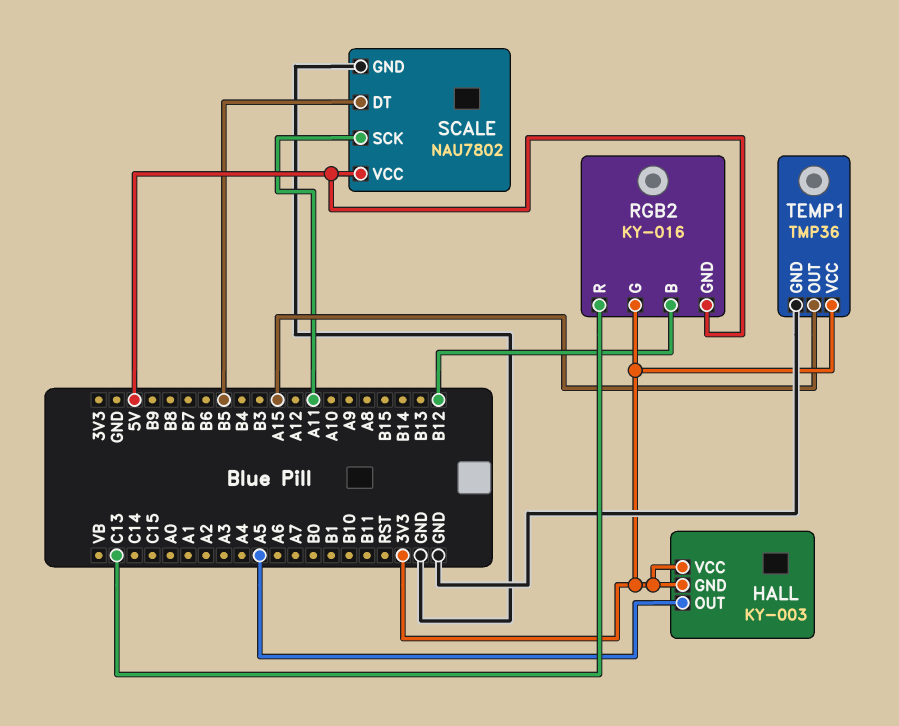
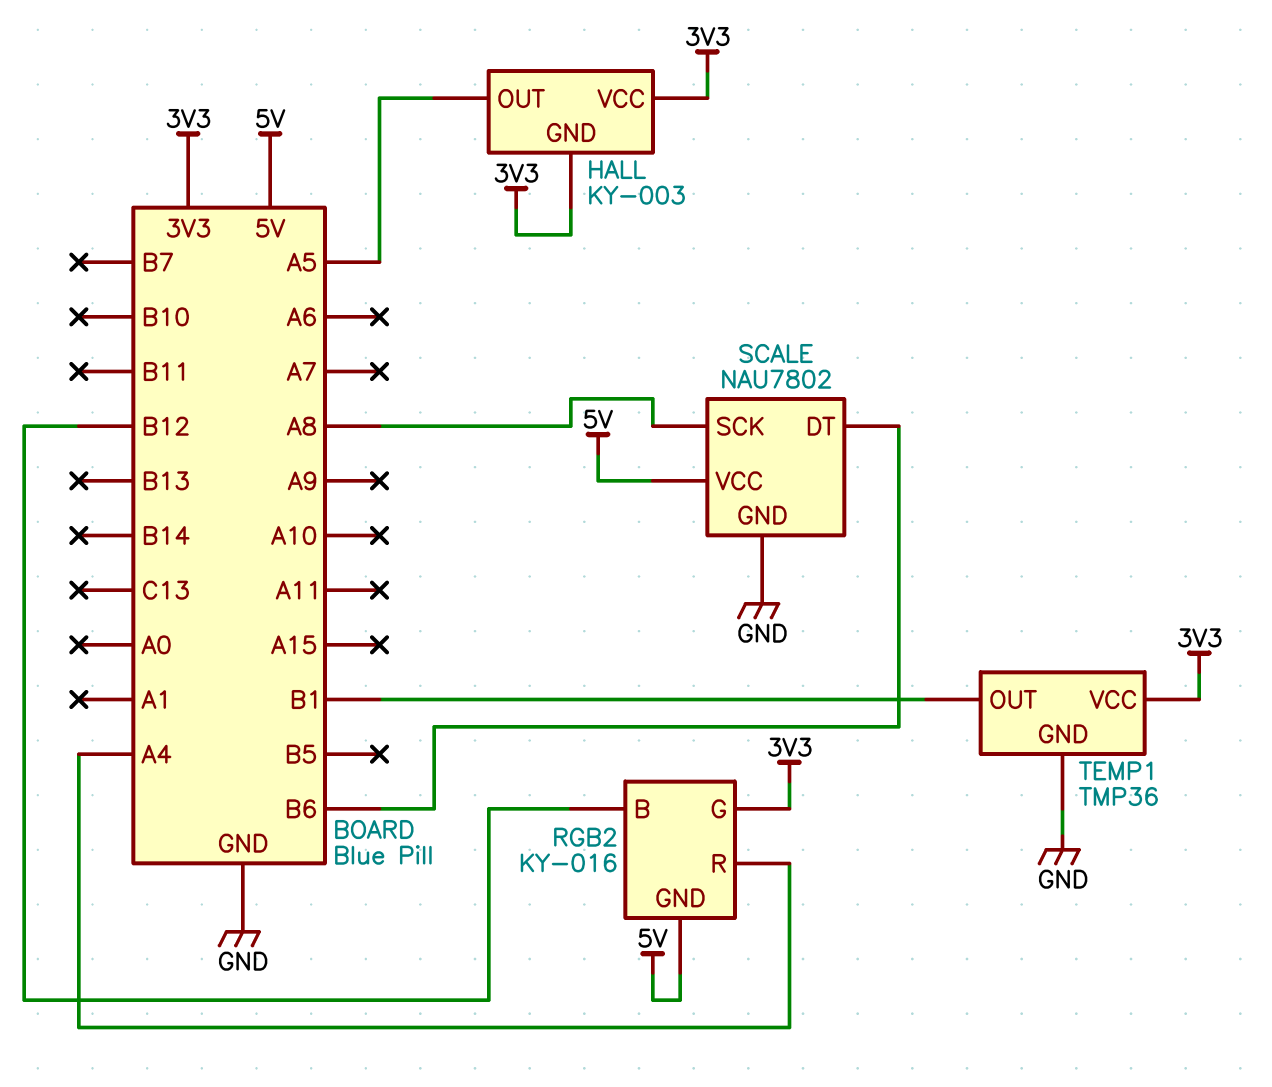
RGB2 pin R: C13 -> A4
SCALE pin DT: B5 -> B6
SCALE pin SCK: A11 -> A8
TEMP1 pin OUT: A15 -> B1

